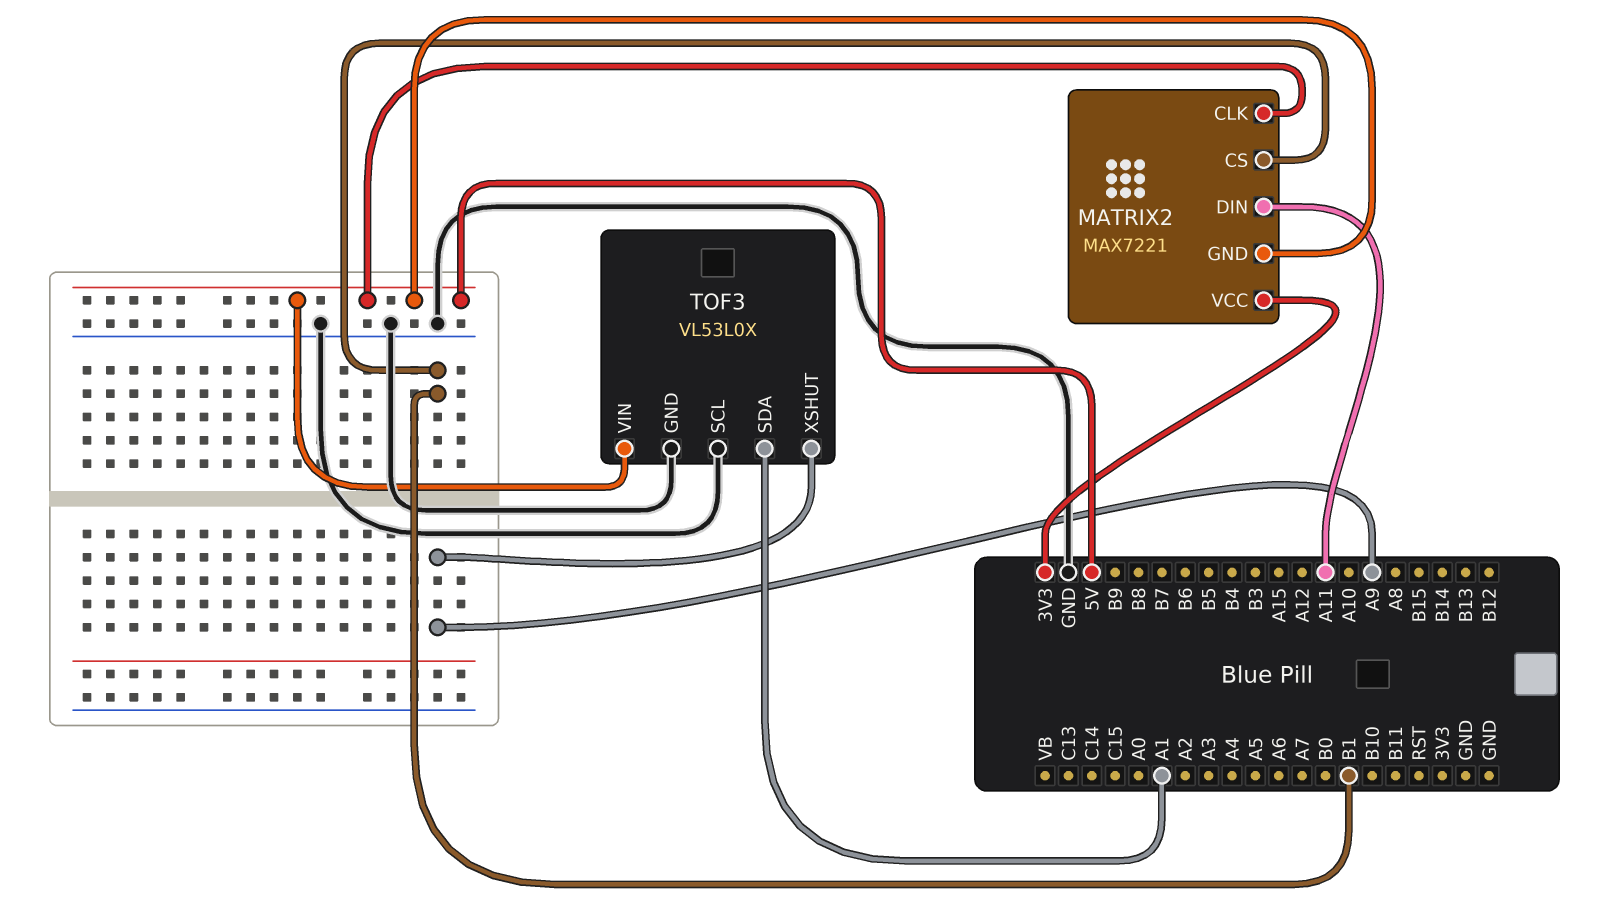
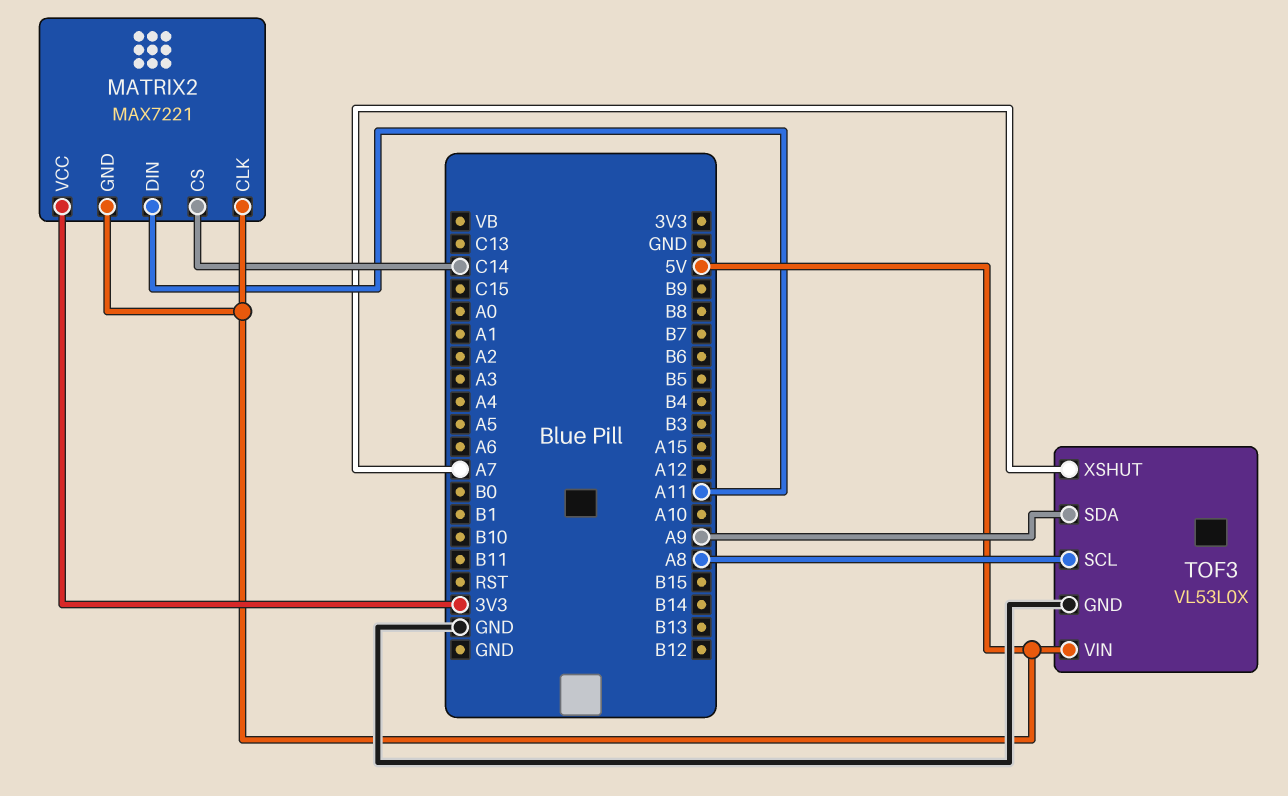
MATRIX2 pin CS: B1 -> C14
TOF3 pin SCL: GND -> A8
TOF3 pin SDA: A1 -> A9
TOF3 pin XSHUT: A9 -> A7

